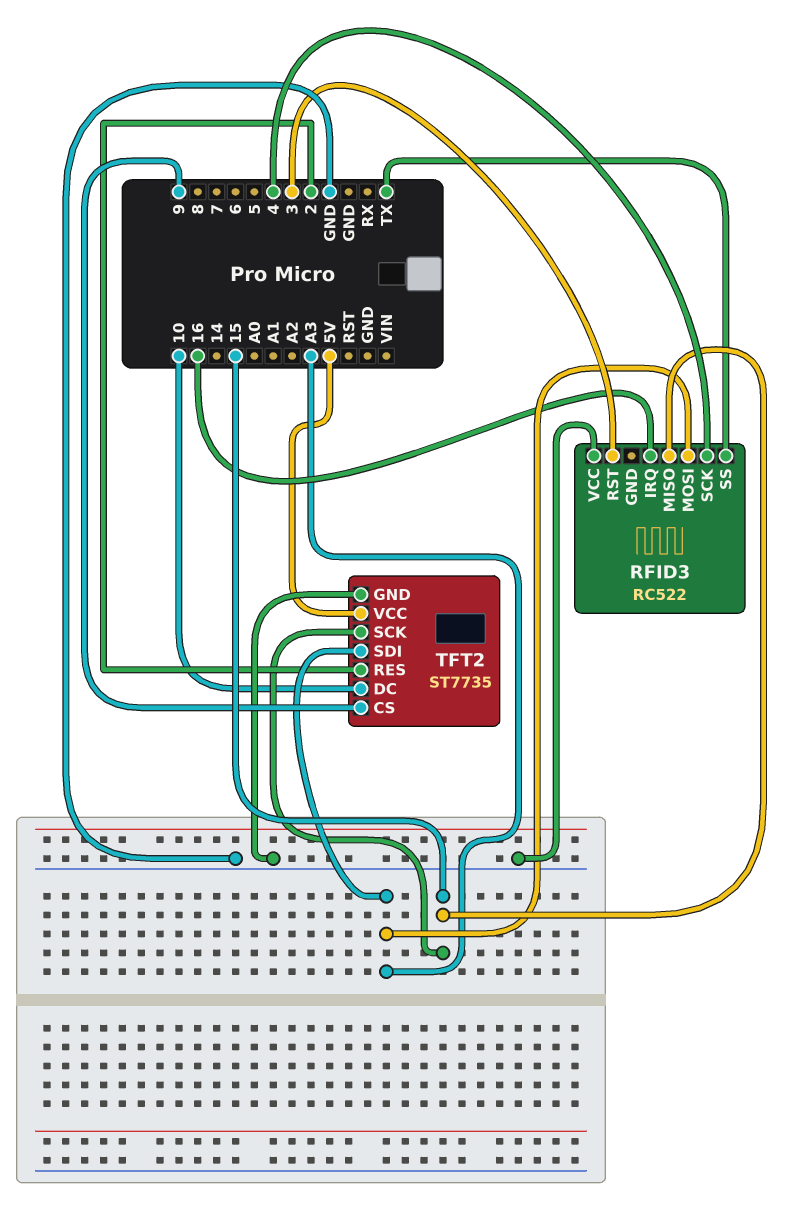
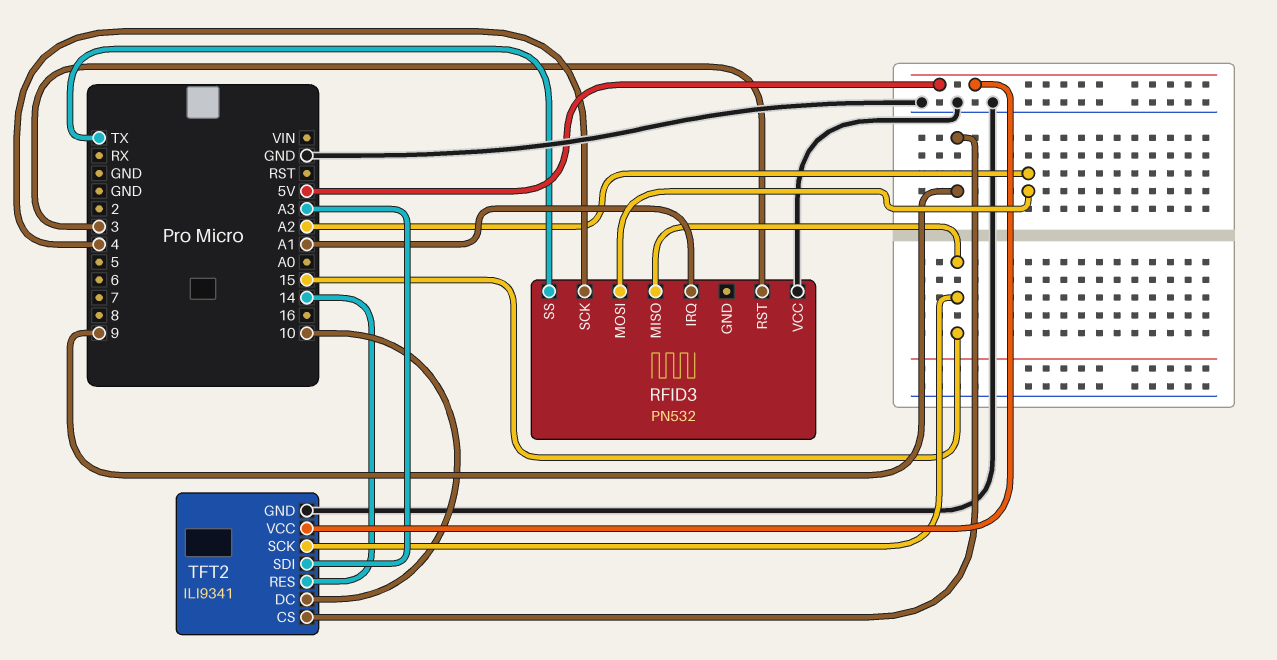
RFID3: RC522 -> PN532
RFID3 pin IRQ: 16 -> A1
RFID3 pin MOSI: A3 -> A2
TFT2: ST7735 -> ILI9341
TFT2 pin RES: 2 -> 14

